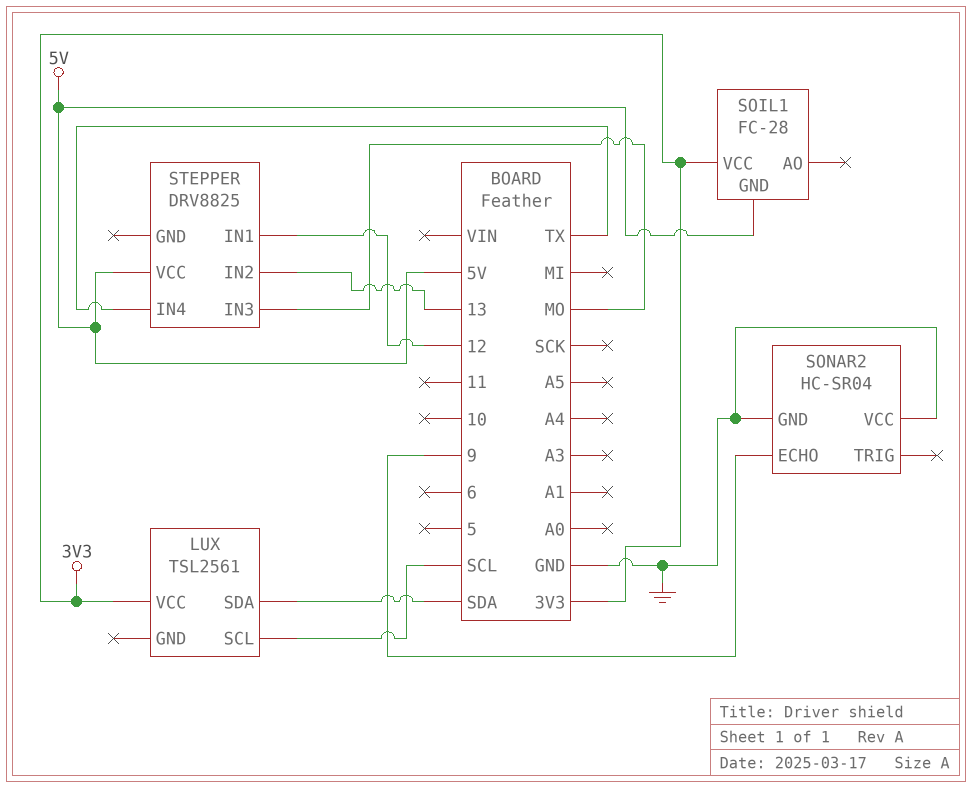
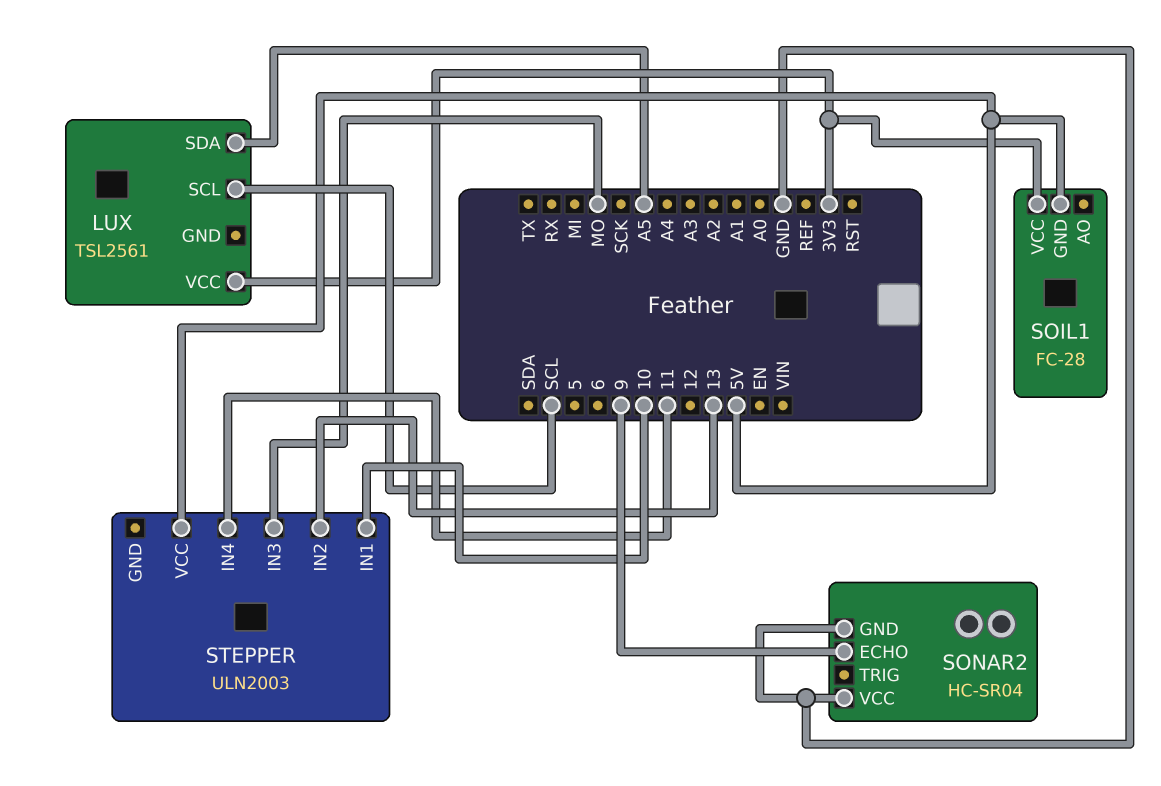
LUX pin SDA: SDA -> A5
STEPPER: DRV8825 -> ULN2003
STEPPER pin IN1: 12 -> 10
STEPPER pin IN4: TX -> 11

